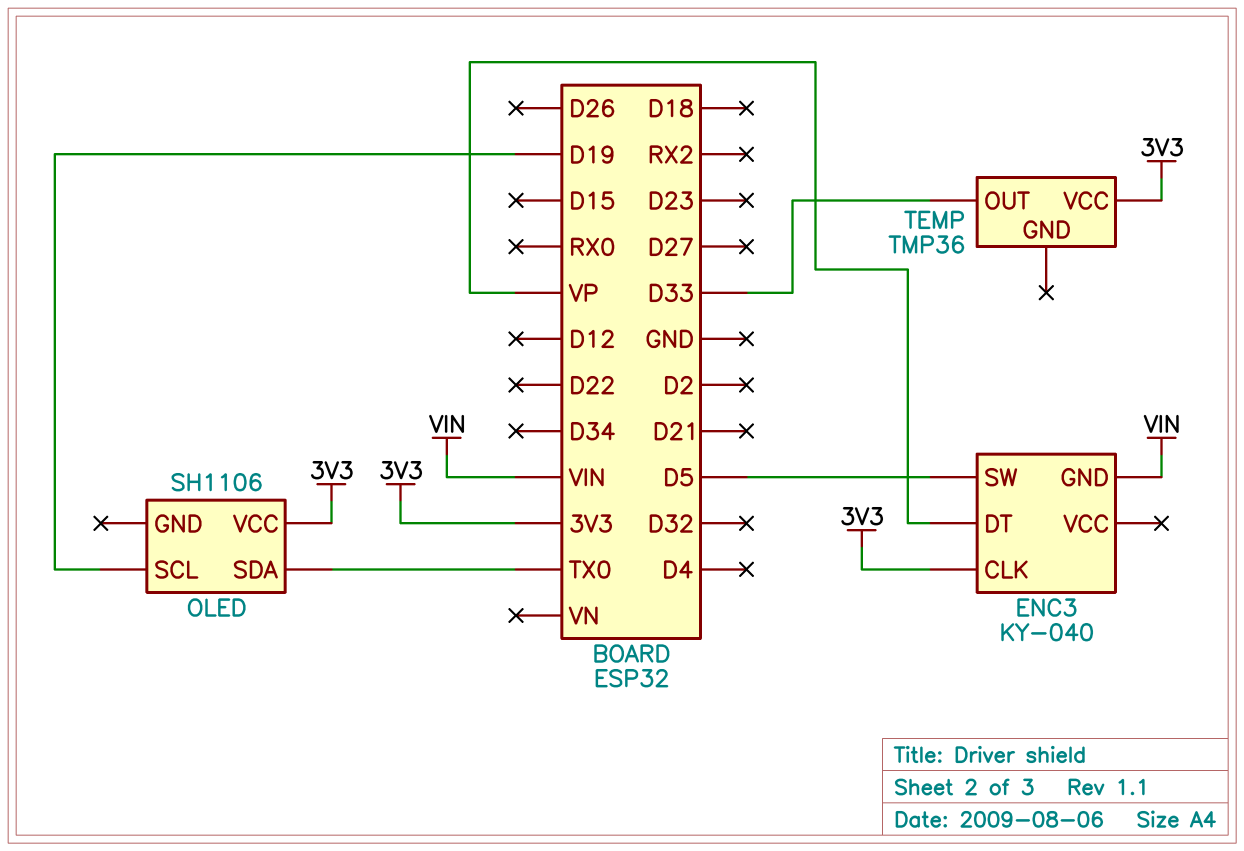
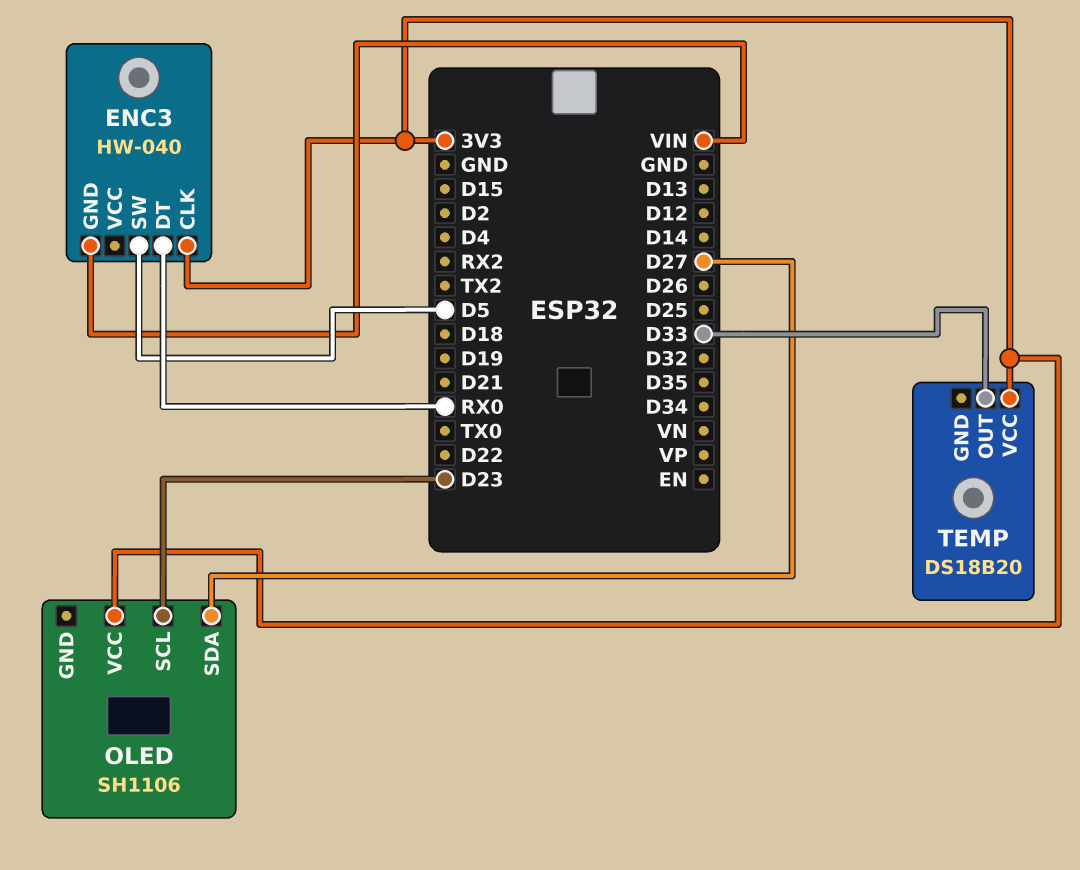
ENC3: KY-040 -> HW-040
ENC3 pin DT: VP -> RX0
OLED pin SCL: D19 -> D23
OLED pin SDA: TX0 -> D27
TEMP: TMP36 -> DS18B20

